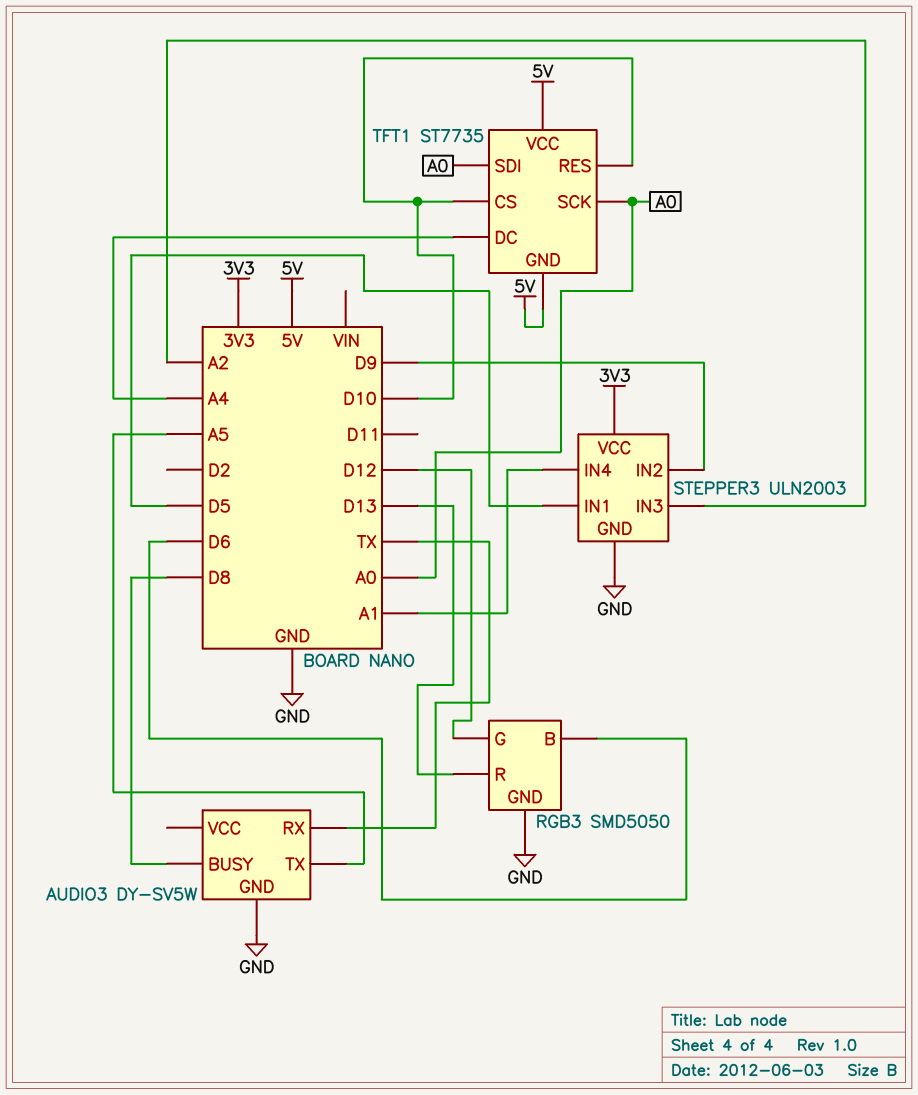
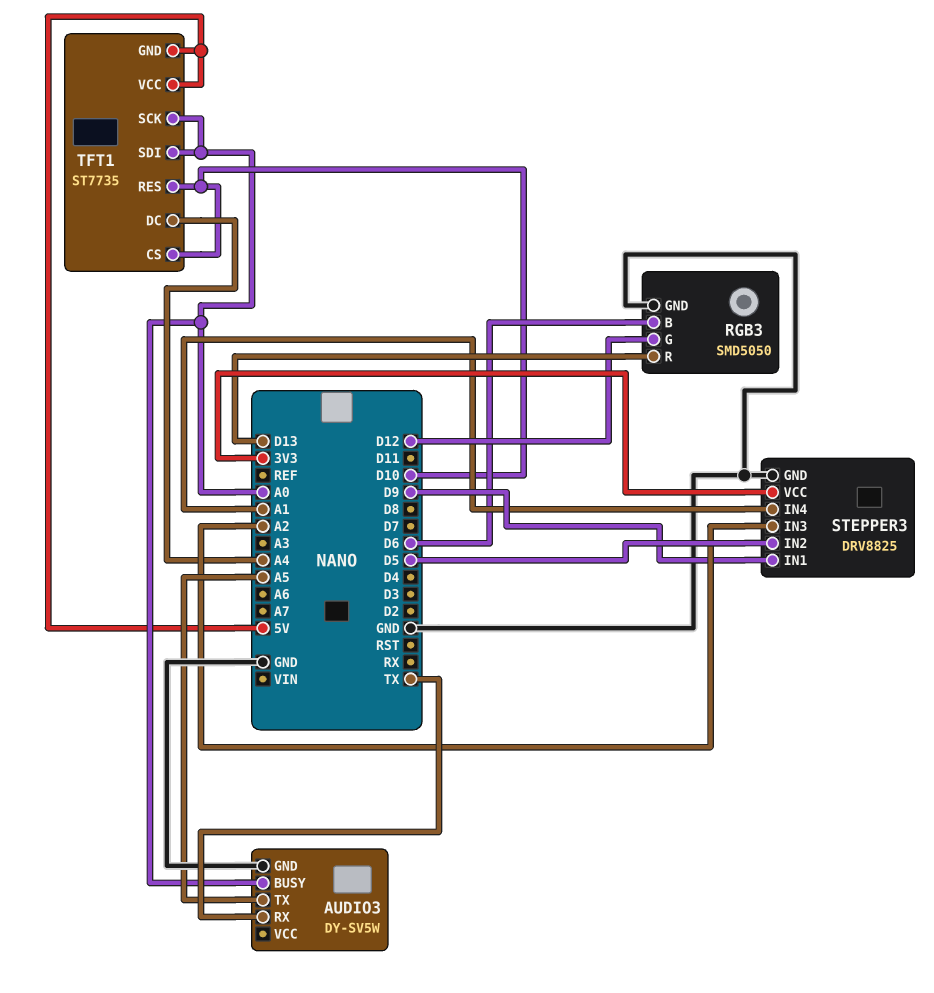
AUDIO3 pin BUSY: D8 -> A0
STEPPER3: ULN2003 -> DRV8825
STEPPER3 pin IN1: D5 -> D9
STEPPER3 pin IN2: D9 -> D5

